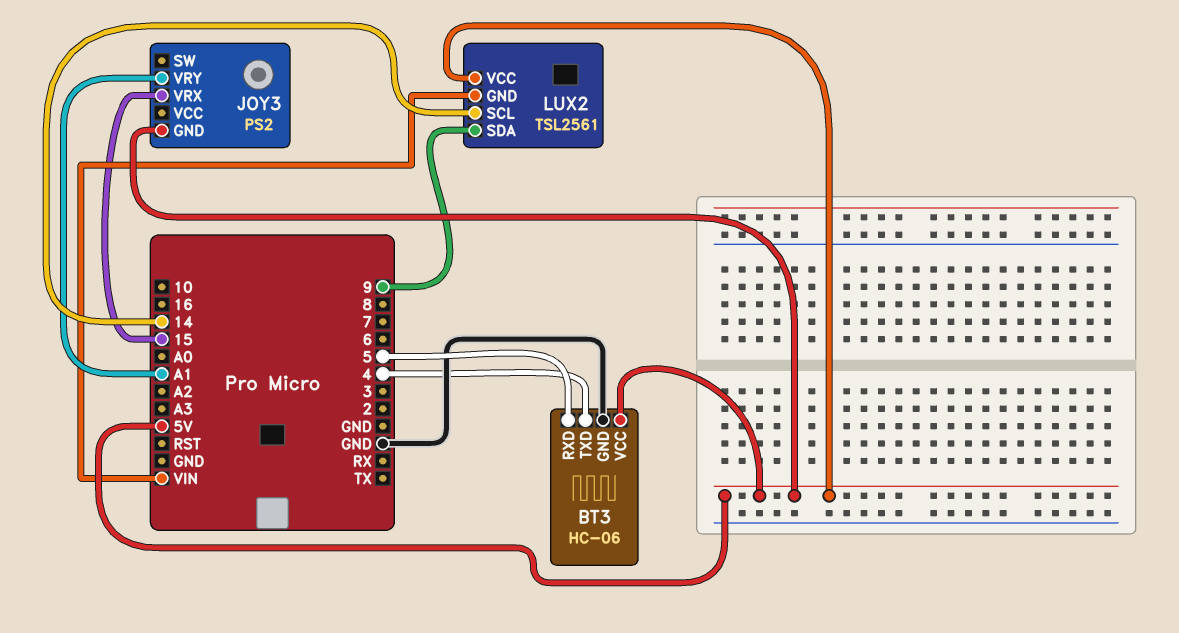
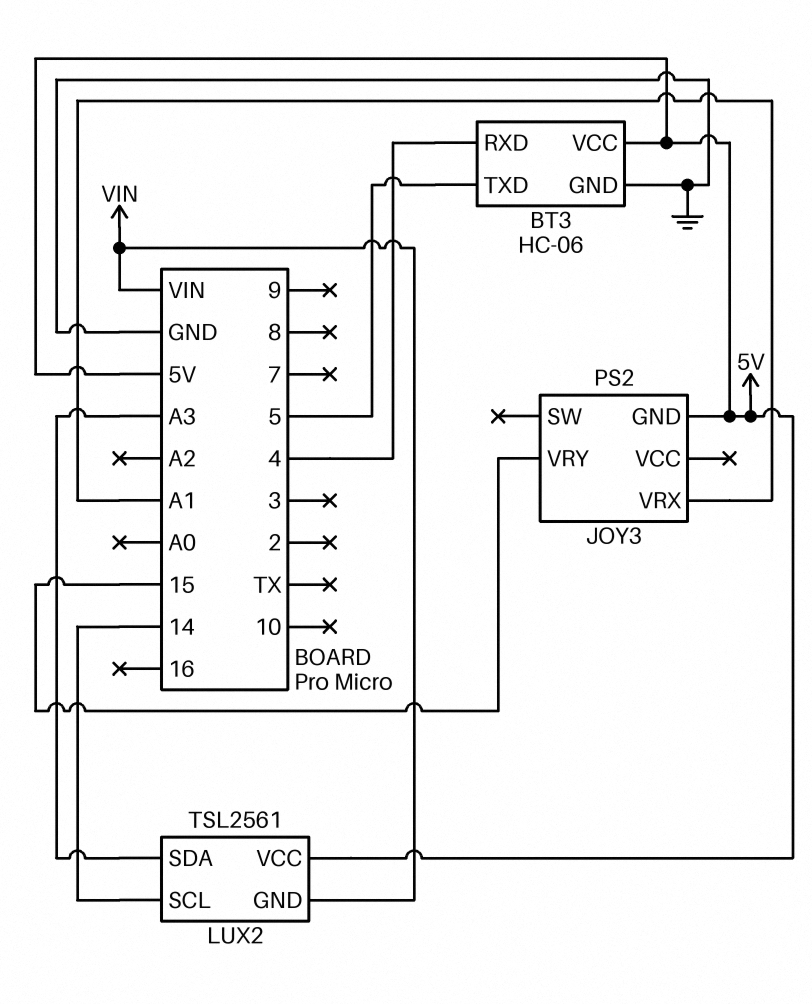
BT3 pin RXD: 5 -> 4
BT3 pin TXD: 4 -> 5
JOY3 pin VRX: 15 -> A1
JOY3 pin VRY: A1 -> 15
LUX2 pin SDA: 9 -> A3

